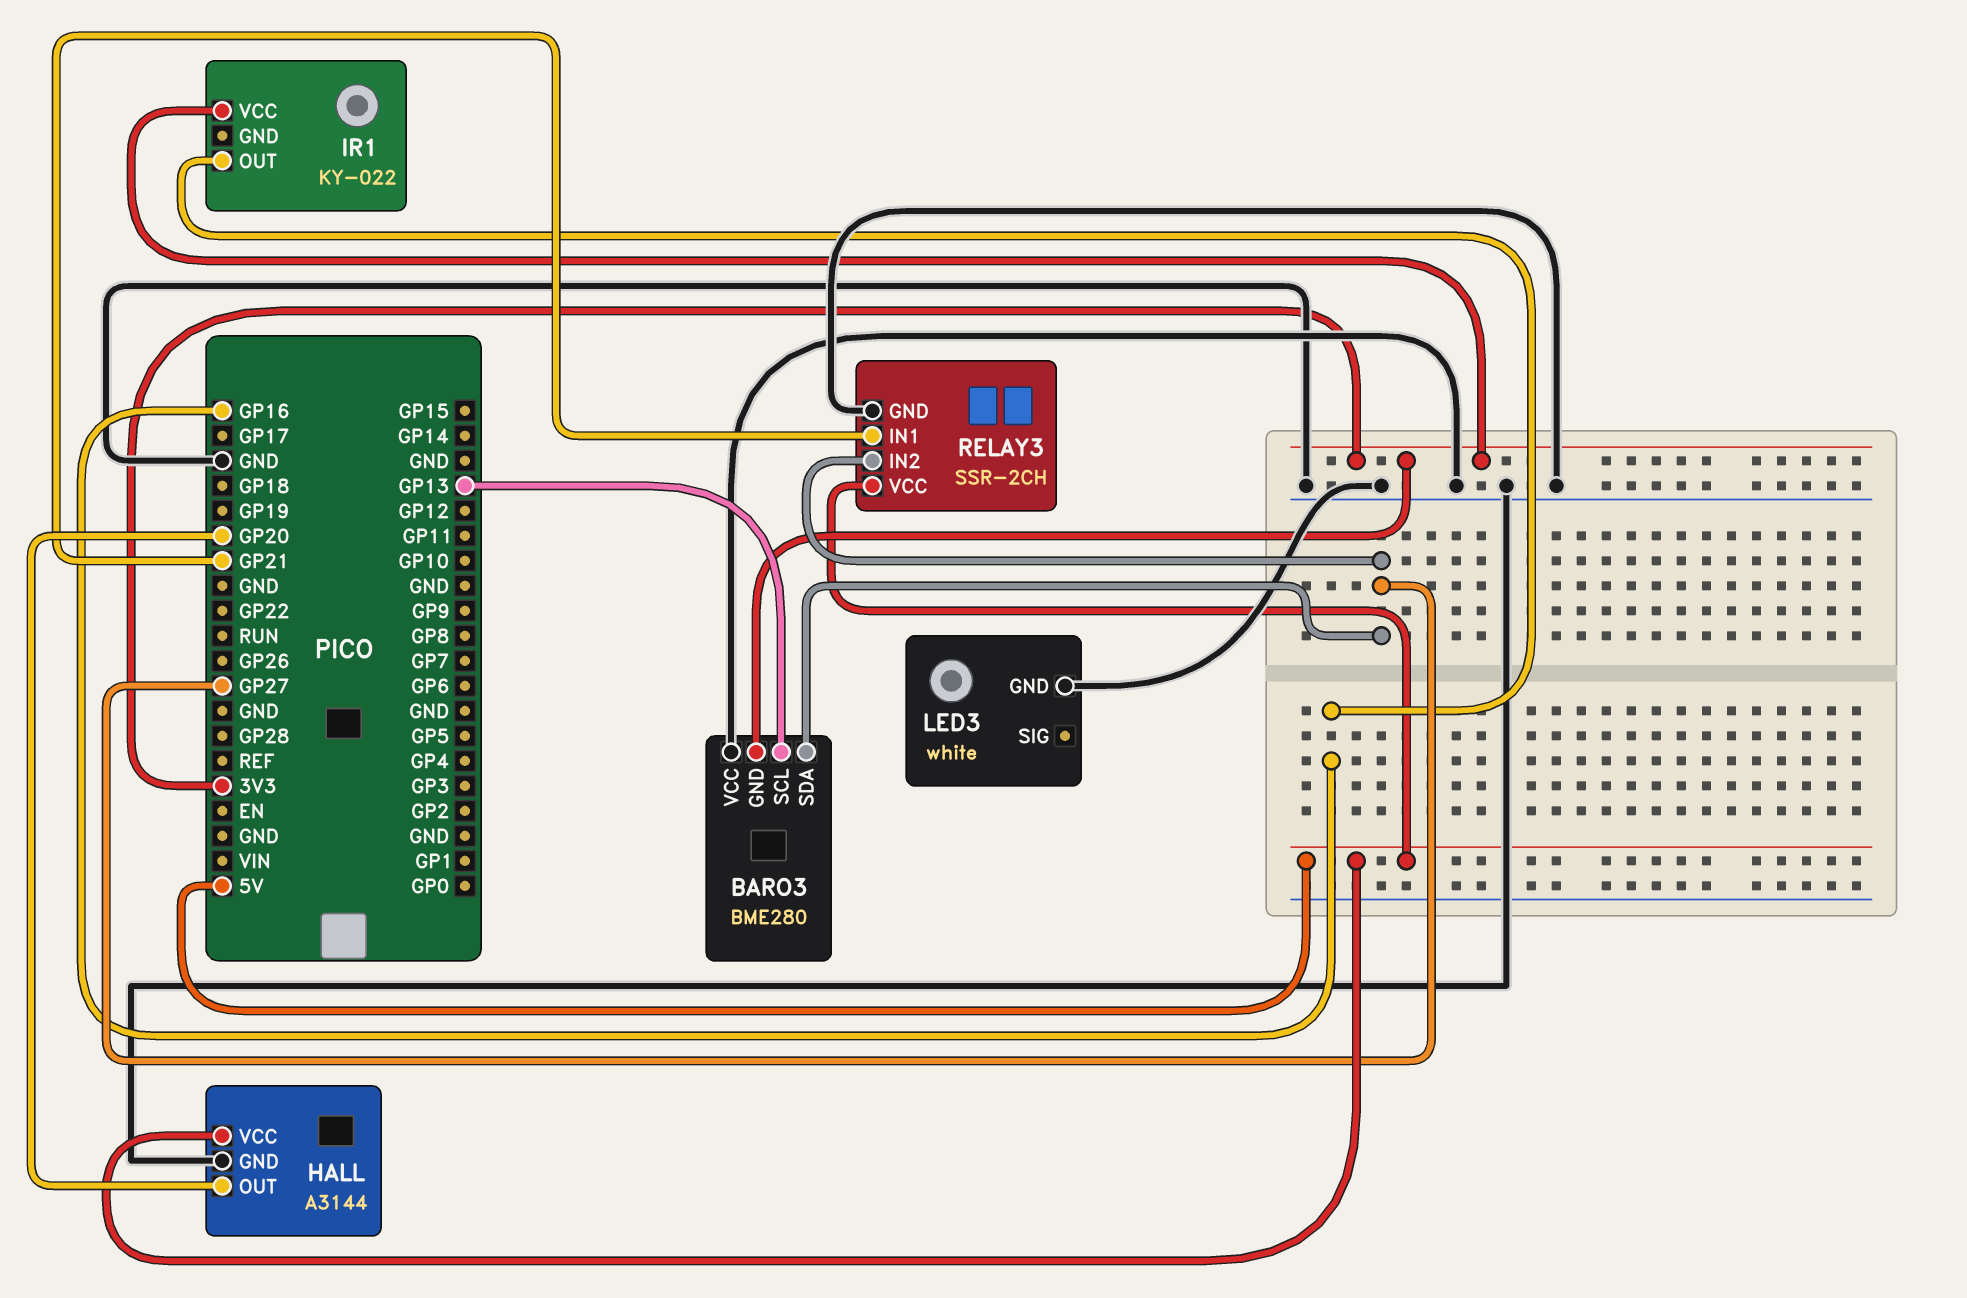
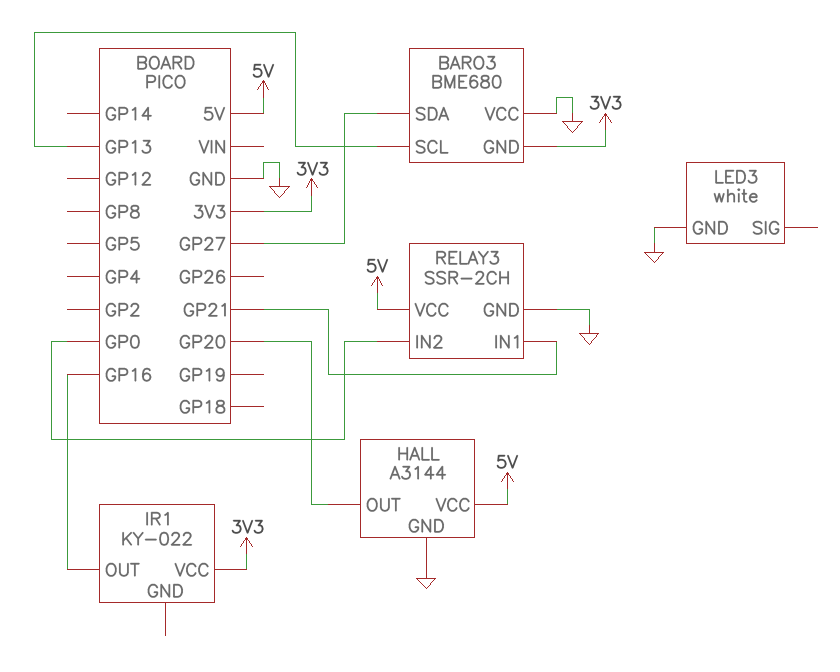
BARO3: BME280 -> BME680
RELAY3 pin IN2: GP27 -> GP0

